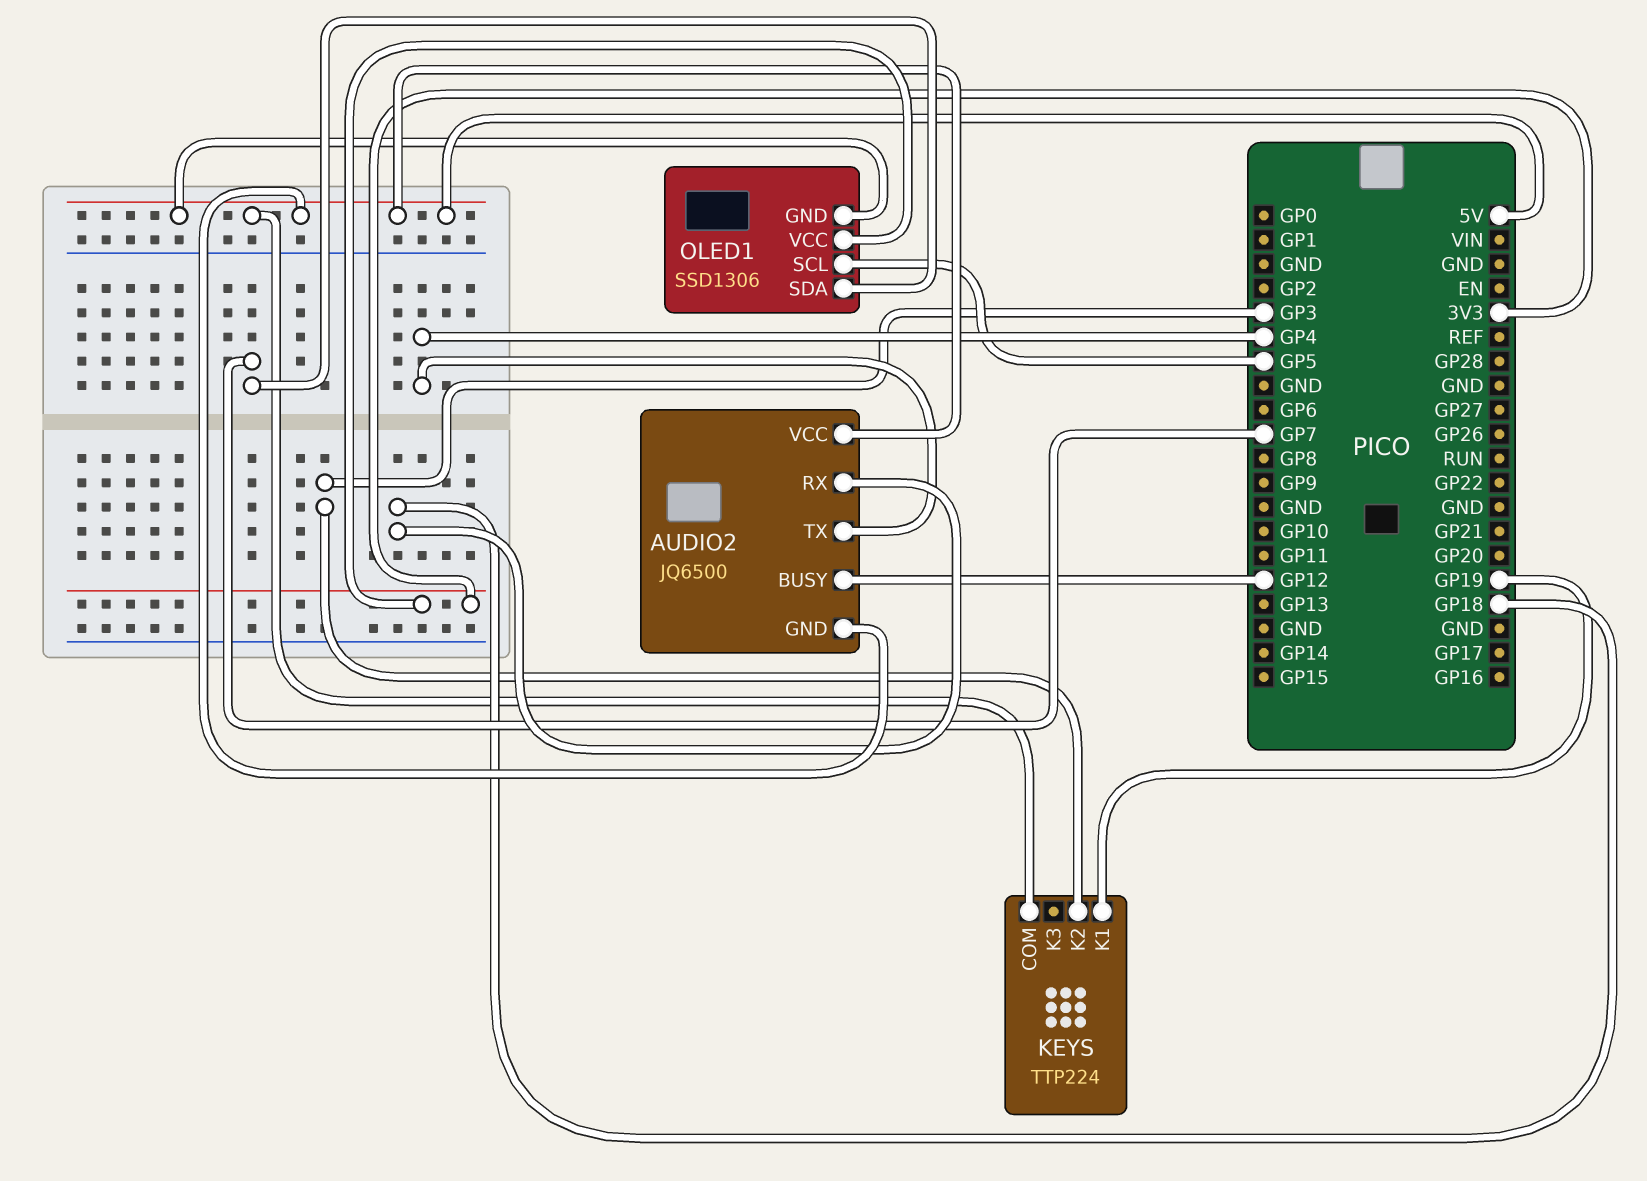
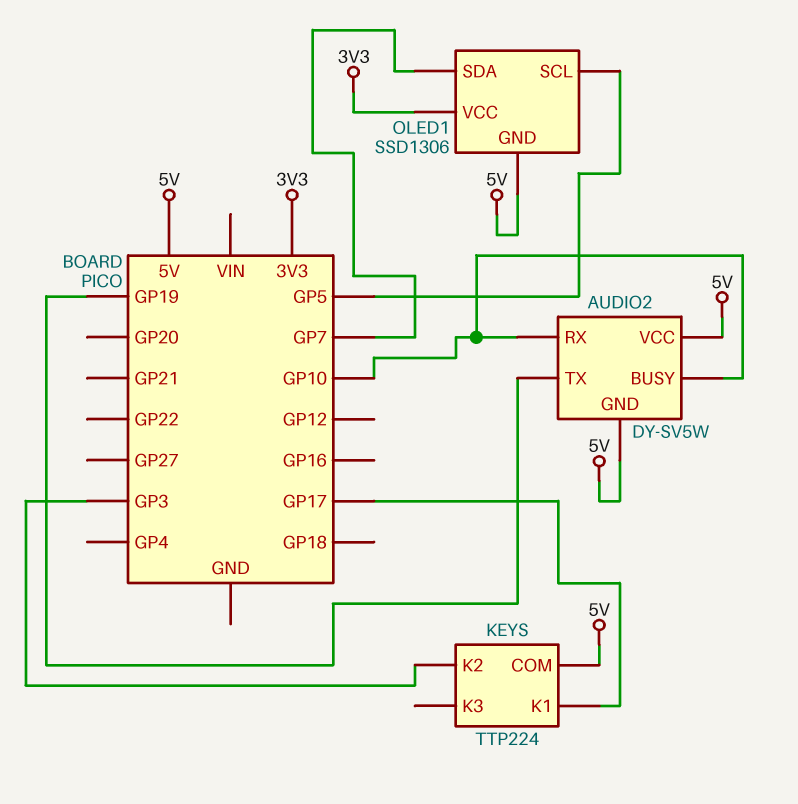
AUDIO2: JQ6500 -> DY-SV5W
AUDIO2 pin BUSY: GP12 -> GP10
AUDIO2 pin RX: GP18 -> GP10
AUDIO2 pin TX: GP4 -> GP19
KEYS pin K1: GP19 -> GP17

